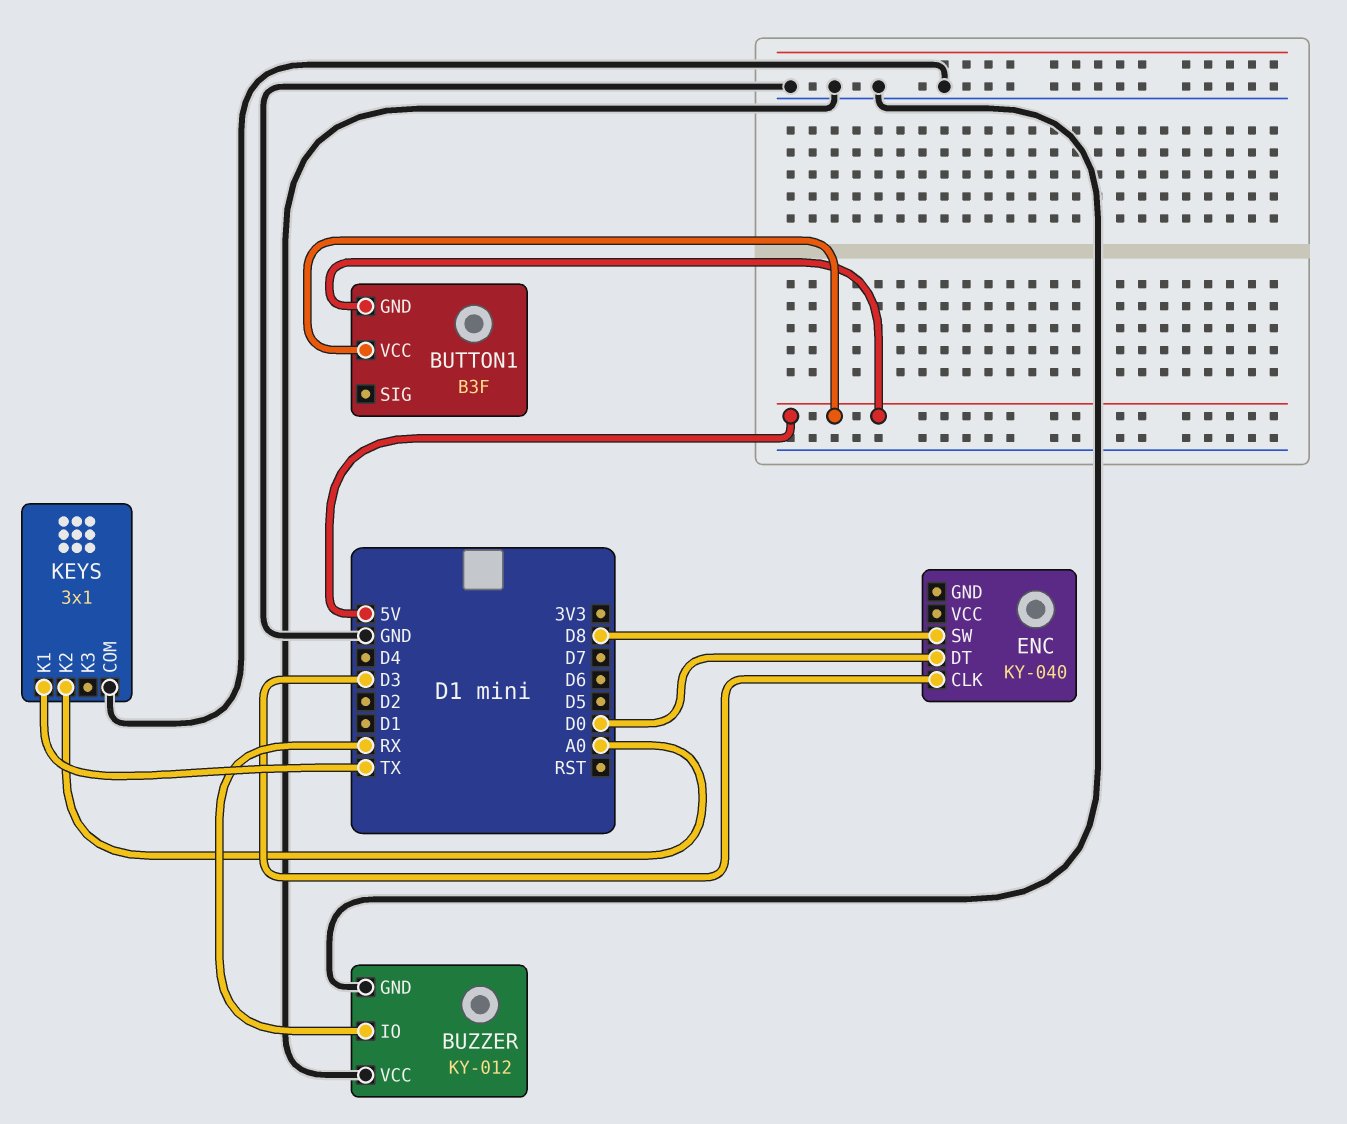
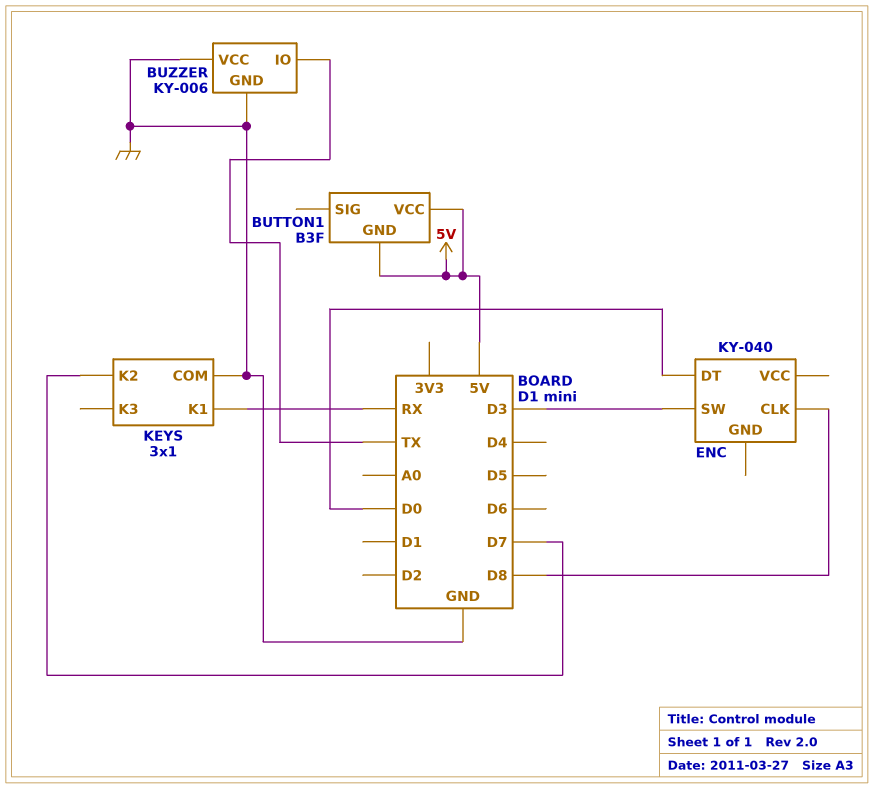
BUZZER: KY-012 -> KY-006
BUZZER pin IO: RX -> TX
ENC pin CLK: D3 -> D8
ENC pin SW: D8 -> D3
KEYS pin K1: TX -> RX
KEYS pin K2: A0 -> D7

